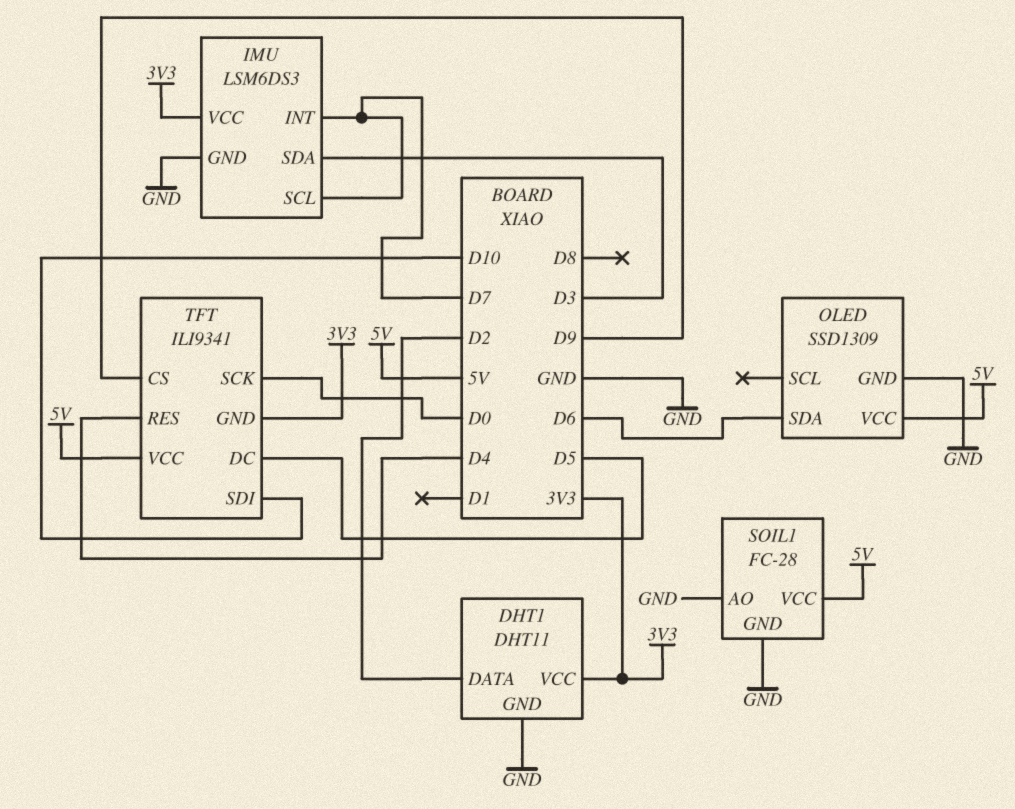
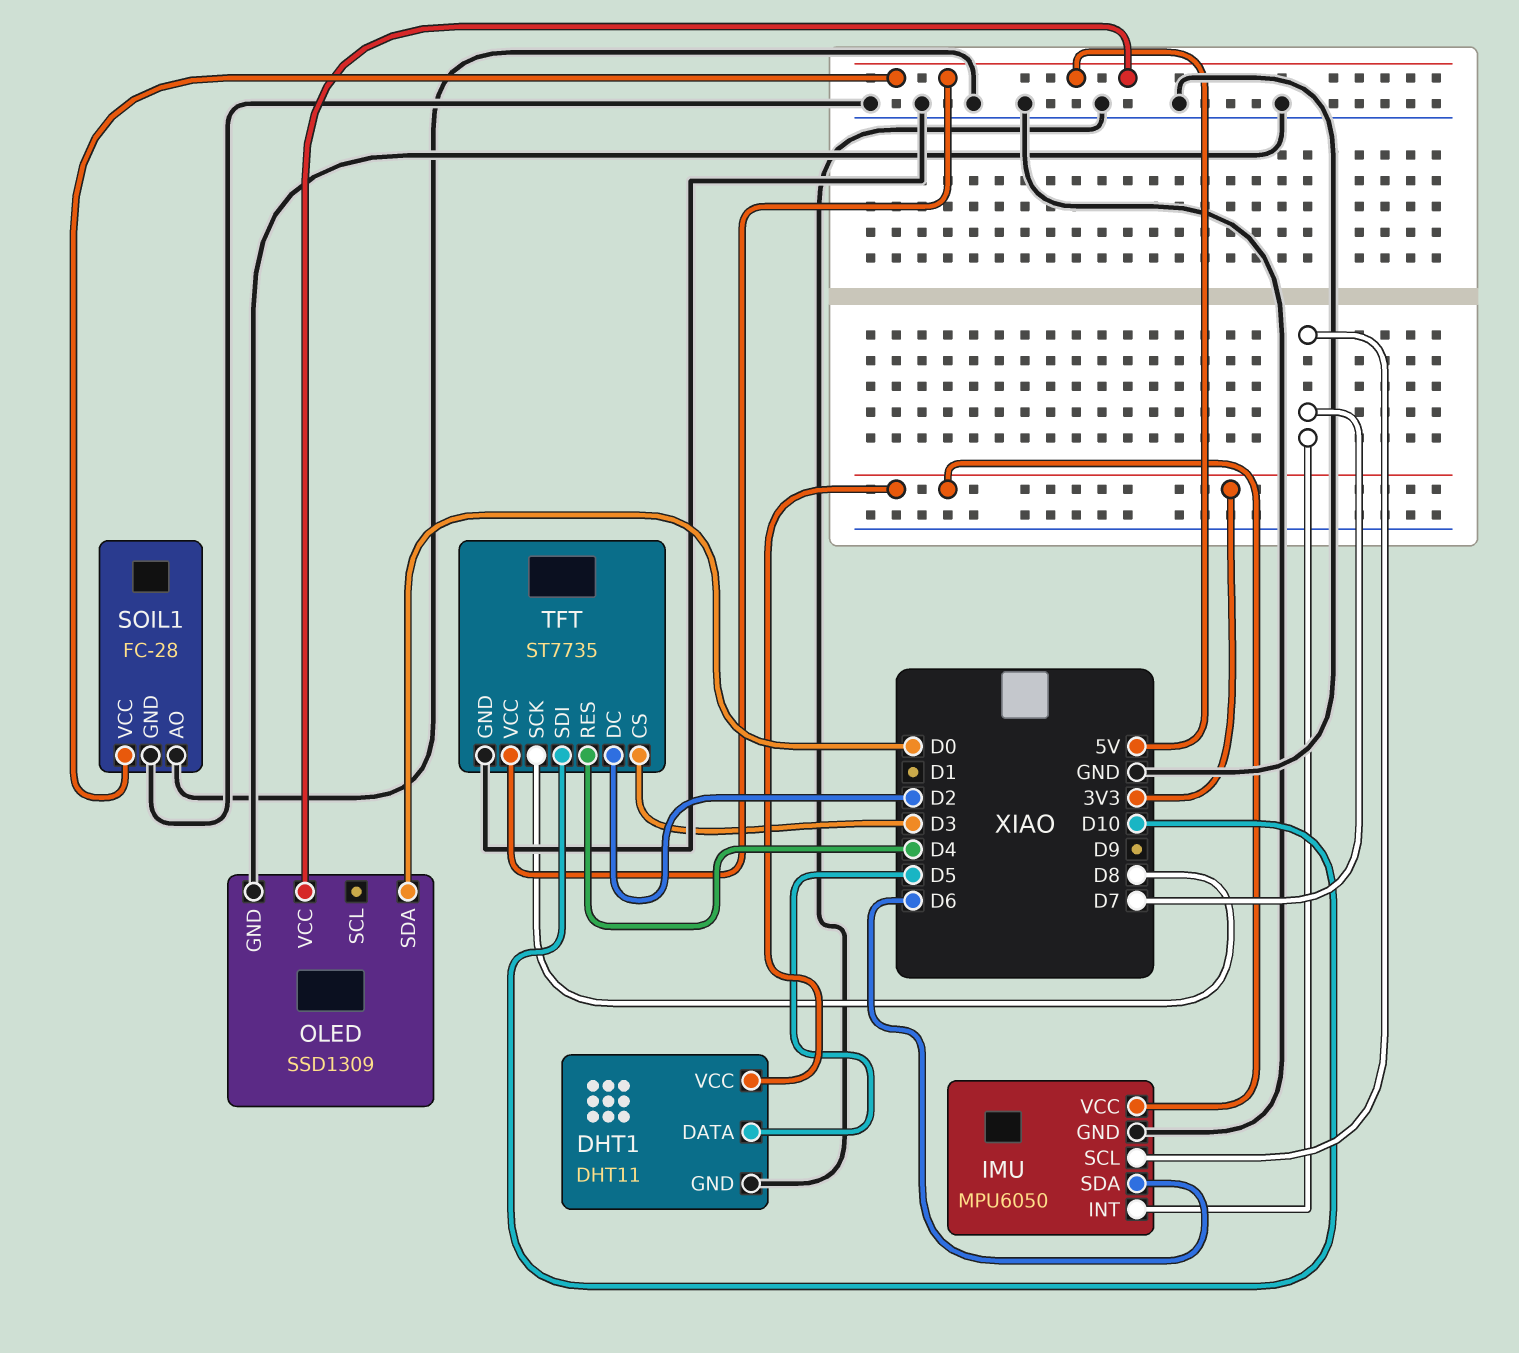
DHT1 pin DATA: D2 -> D5
IMU: LSM6DS3 -> MPU6050
IMU pin SDA: D3 -> D6
OLED pin SDA: D6 -> D0
TFT: ILI9341 -> ST7735
TFT pin CS: D9 -> D3
TFT pin DC: D5 -> D2
TFT pin GND: 3V3 -> GND
TFT pin SCK: D0 -> D8

